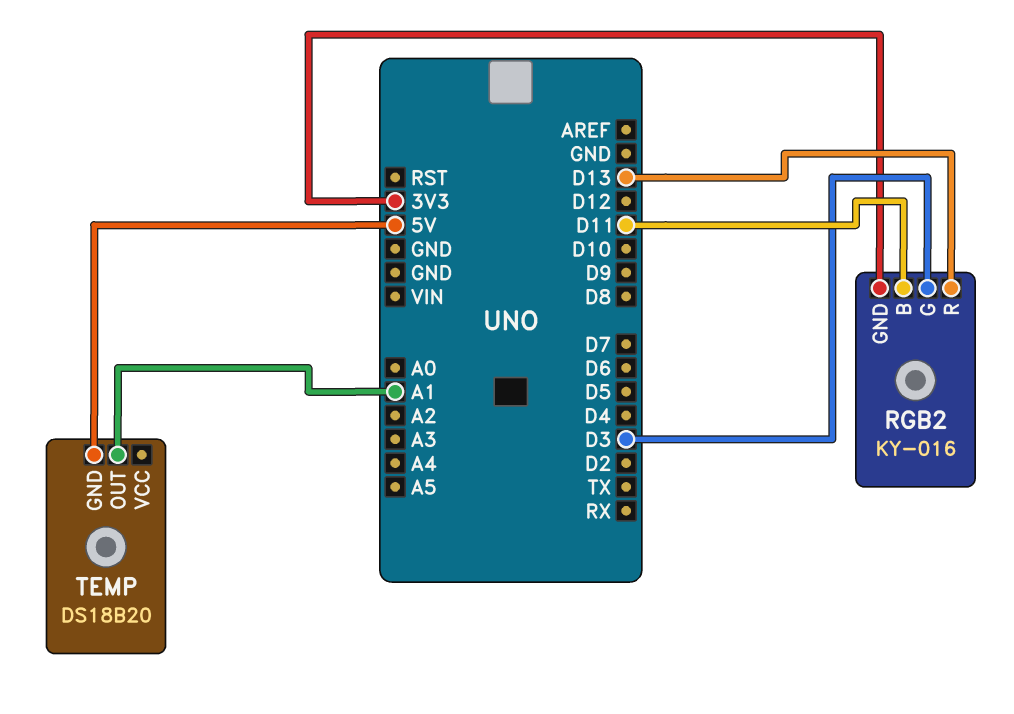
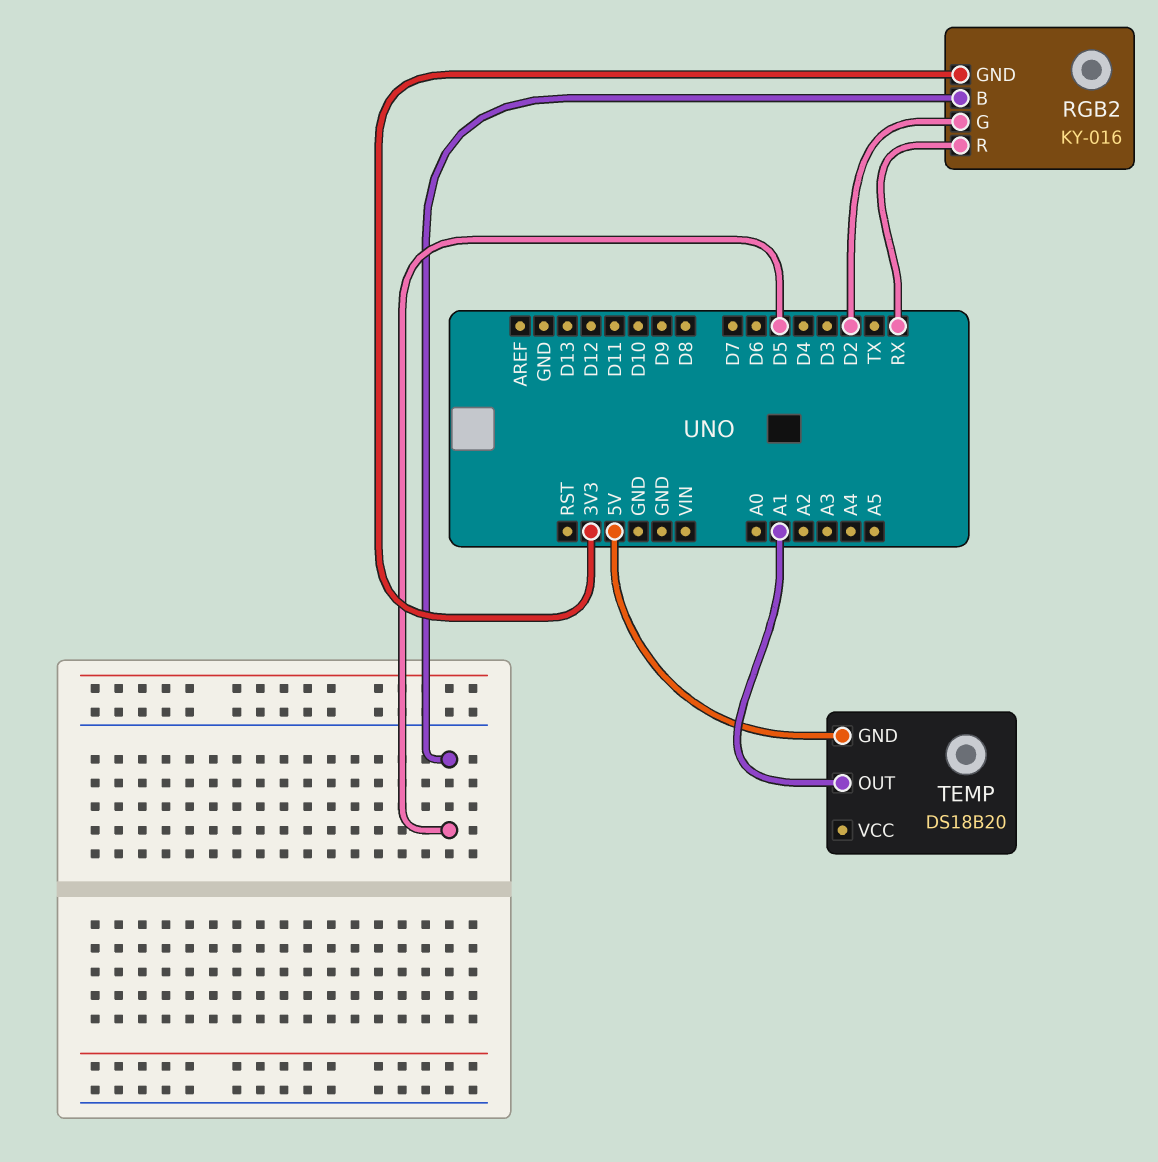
RGB2 pin B: D11 -> D5
RGB2 pin G: D3 -> D2
RGB2 pin R: D13 -> RX

